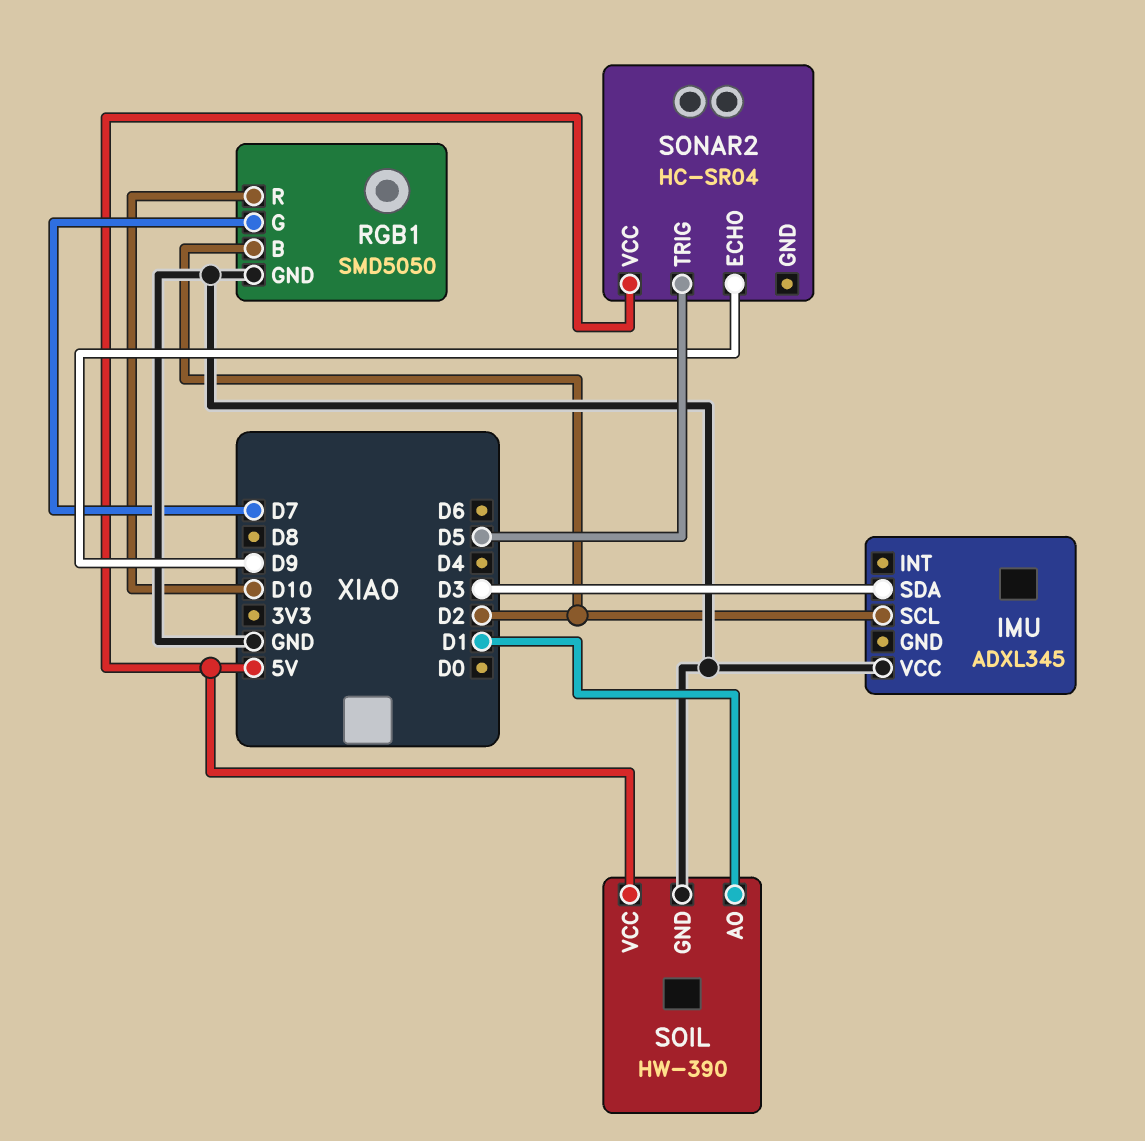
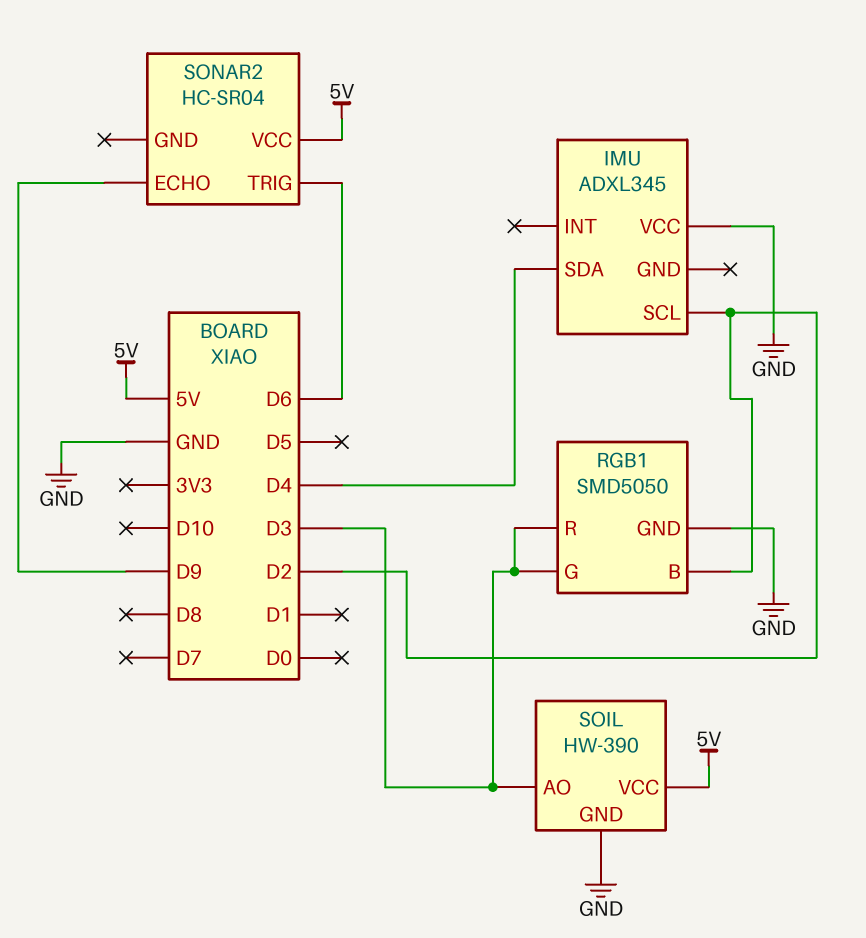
IMU pin SDA: D3 -> D4
RGB1 pin G: D7 -> D3
RGB1 pin R: D10 -> D3
SOIL pin AO: D1 -> D3
SONAR2 pin TRIG: D5 -> D6

